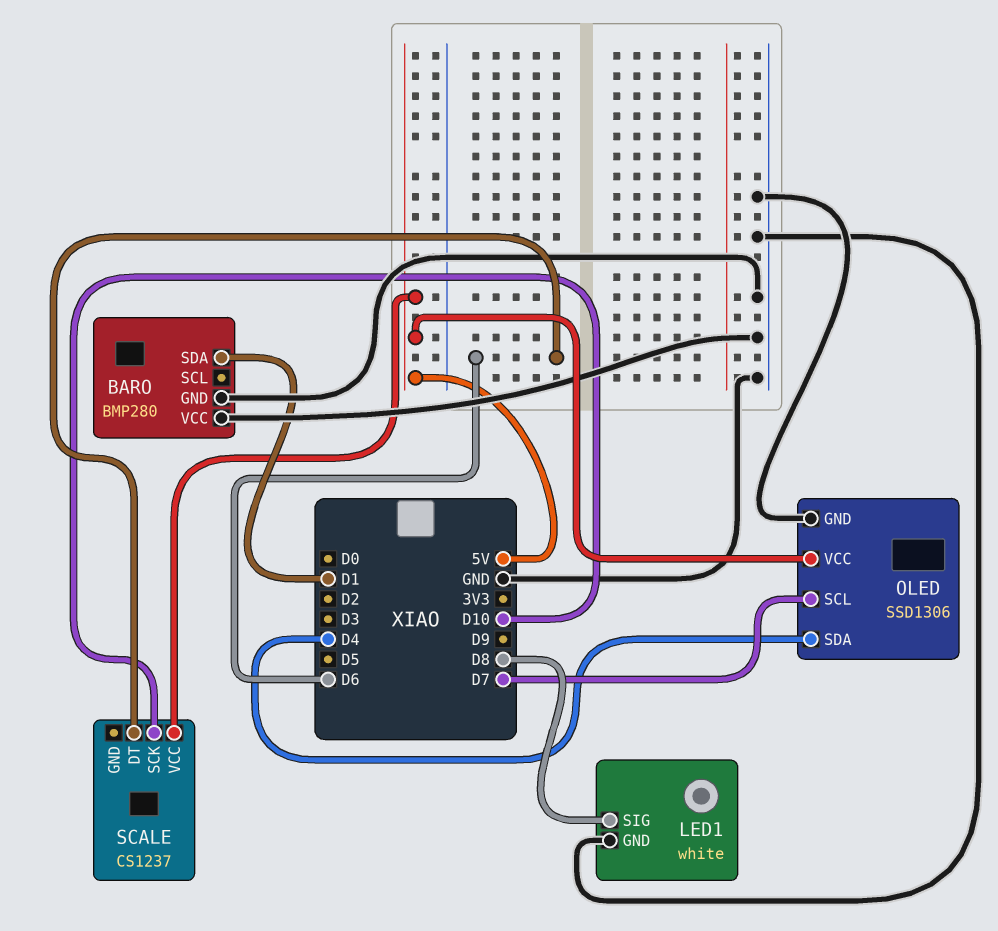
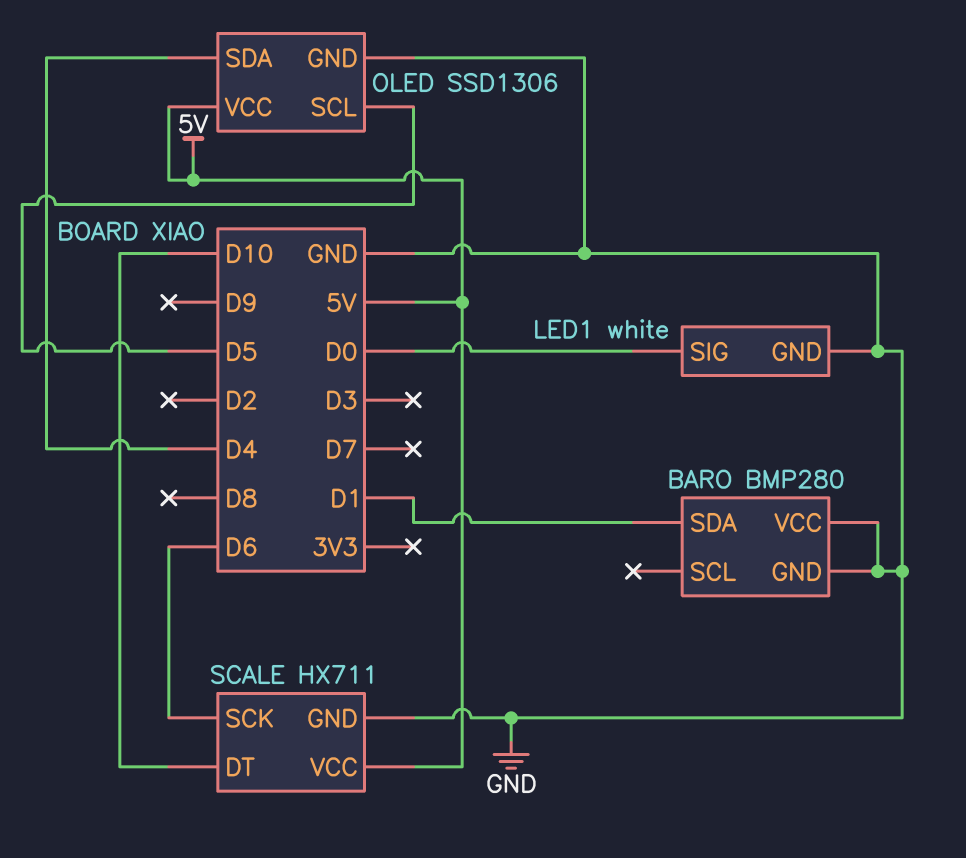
LED1 pin SIG: D8 -> D0
OLED pin SCL: D7 -> D5
SCALE: CS1237 -> HX711
SCALE pin DT: D6 -> D10
SCALE pin GND: none -> GND
SCALE pin SCK: D10 -> D6

